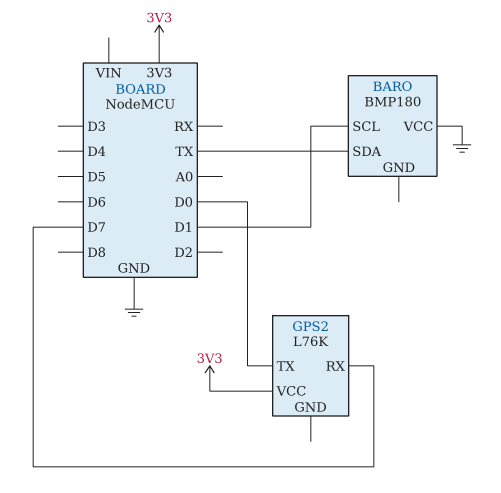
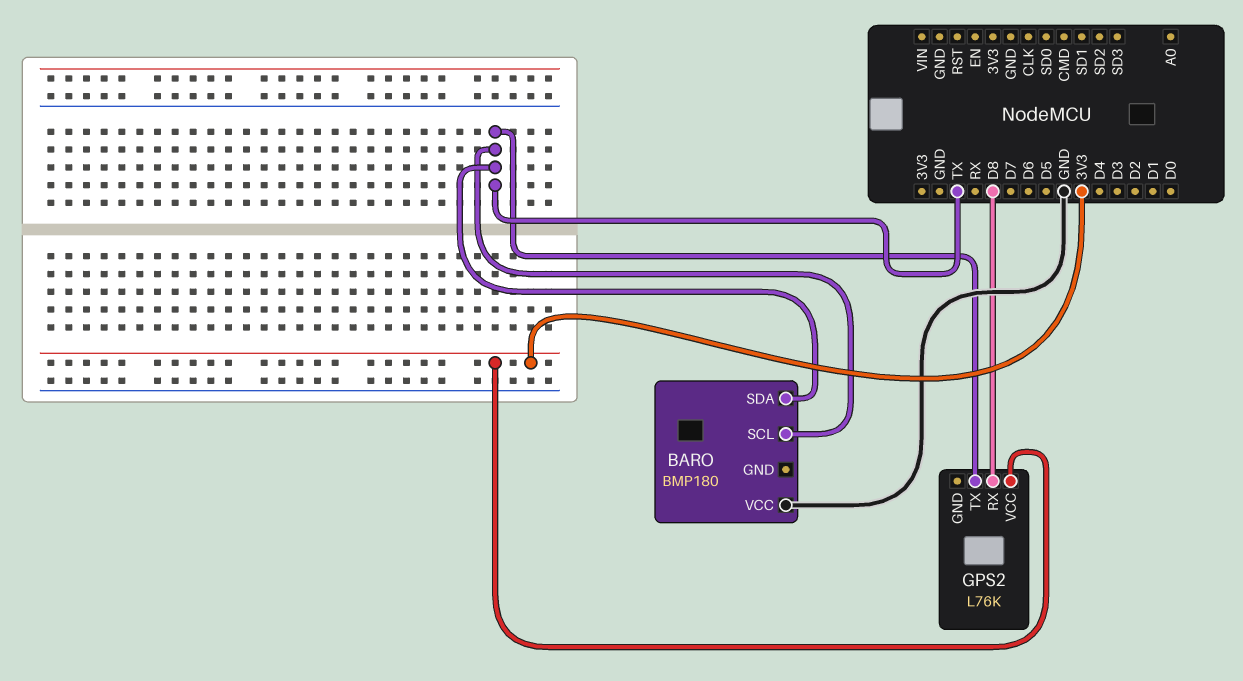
BARO pin SCL: D1 -> TX
GPS2 pin RX: D7 -> D8
GPS2 pin TX: D0 -> TX

